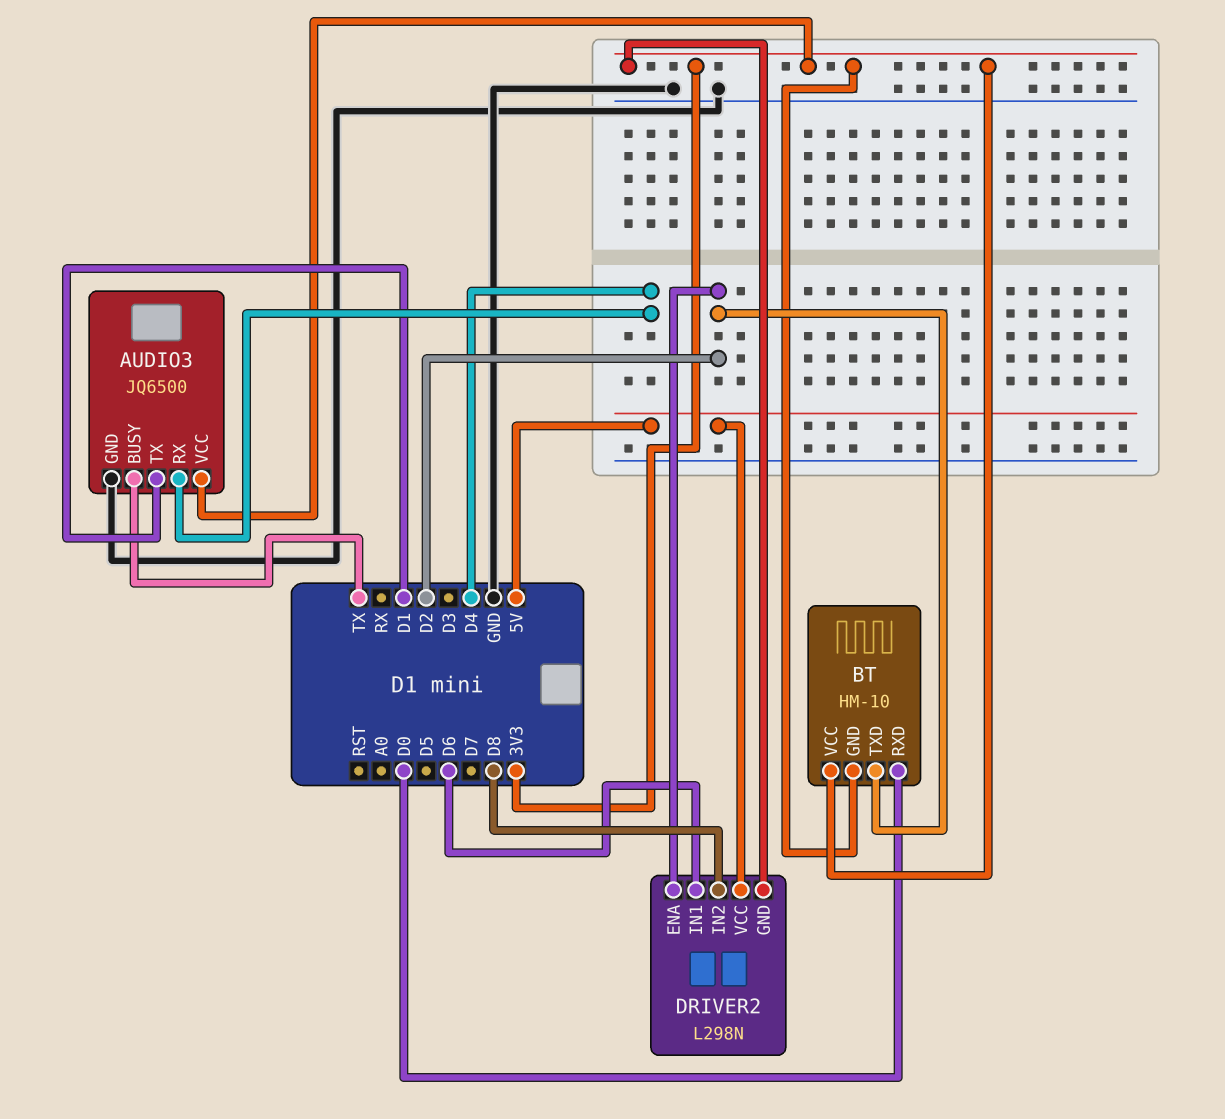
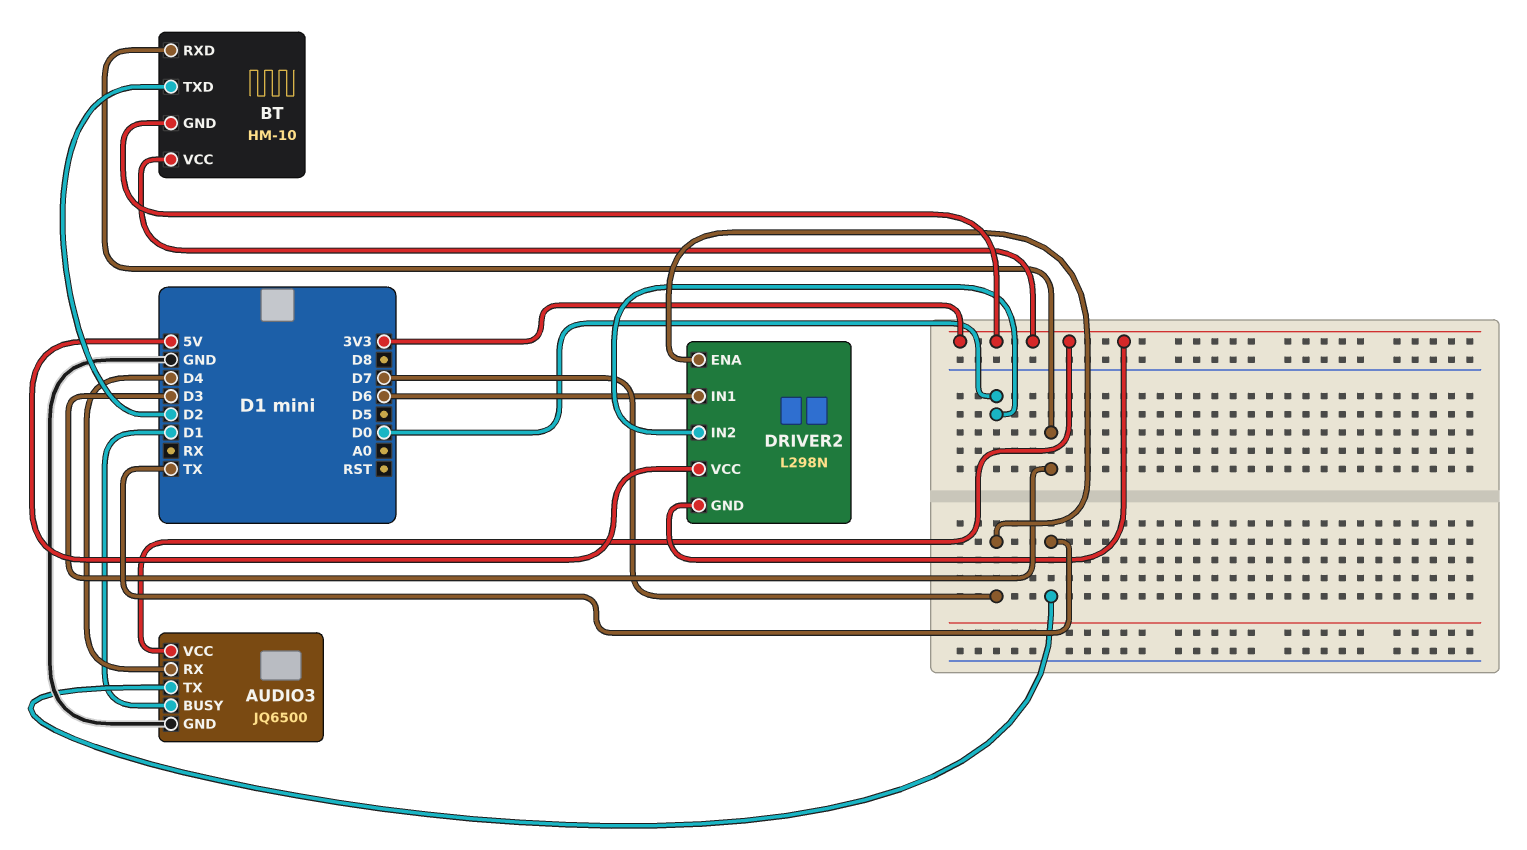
AUDIO3 pin BUSY: TX -> D1
AUDIO3 pin TX: D1 -> TX
BT pin RXD: D0 -> D3
DRIVER2 pin ENA: D2 -> D7
DRIVER2 pin IN2: D8 -> D0

